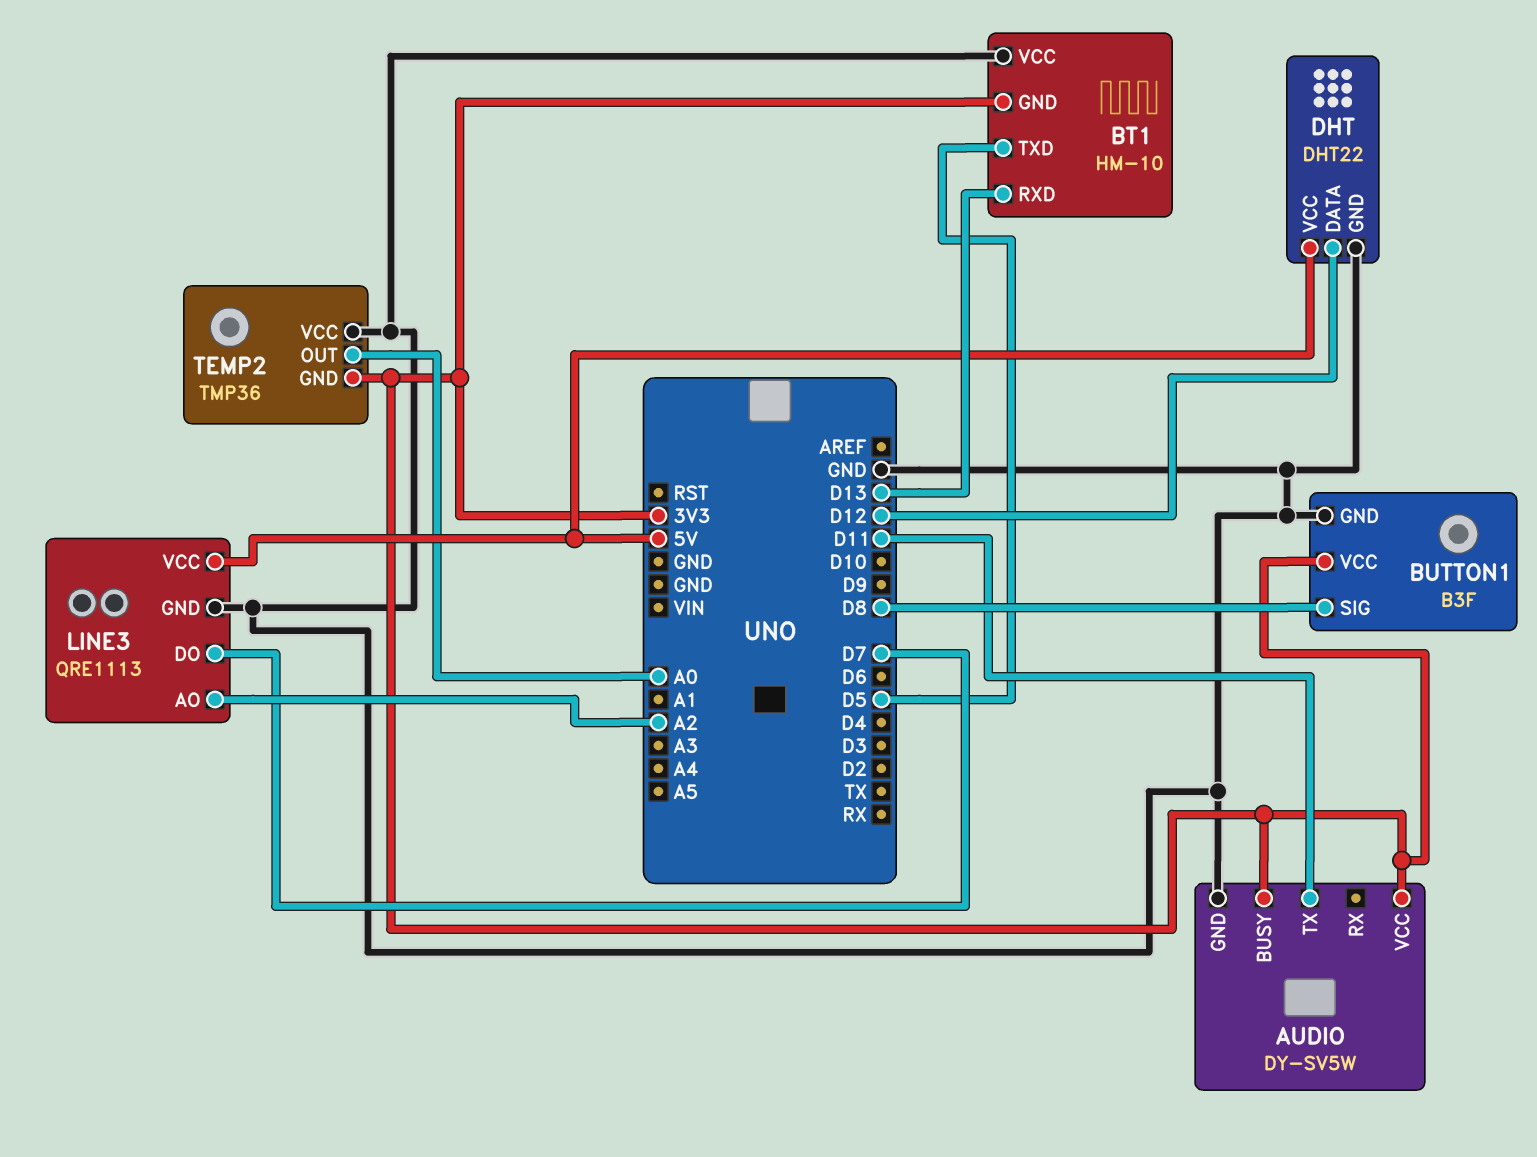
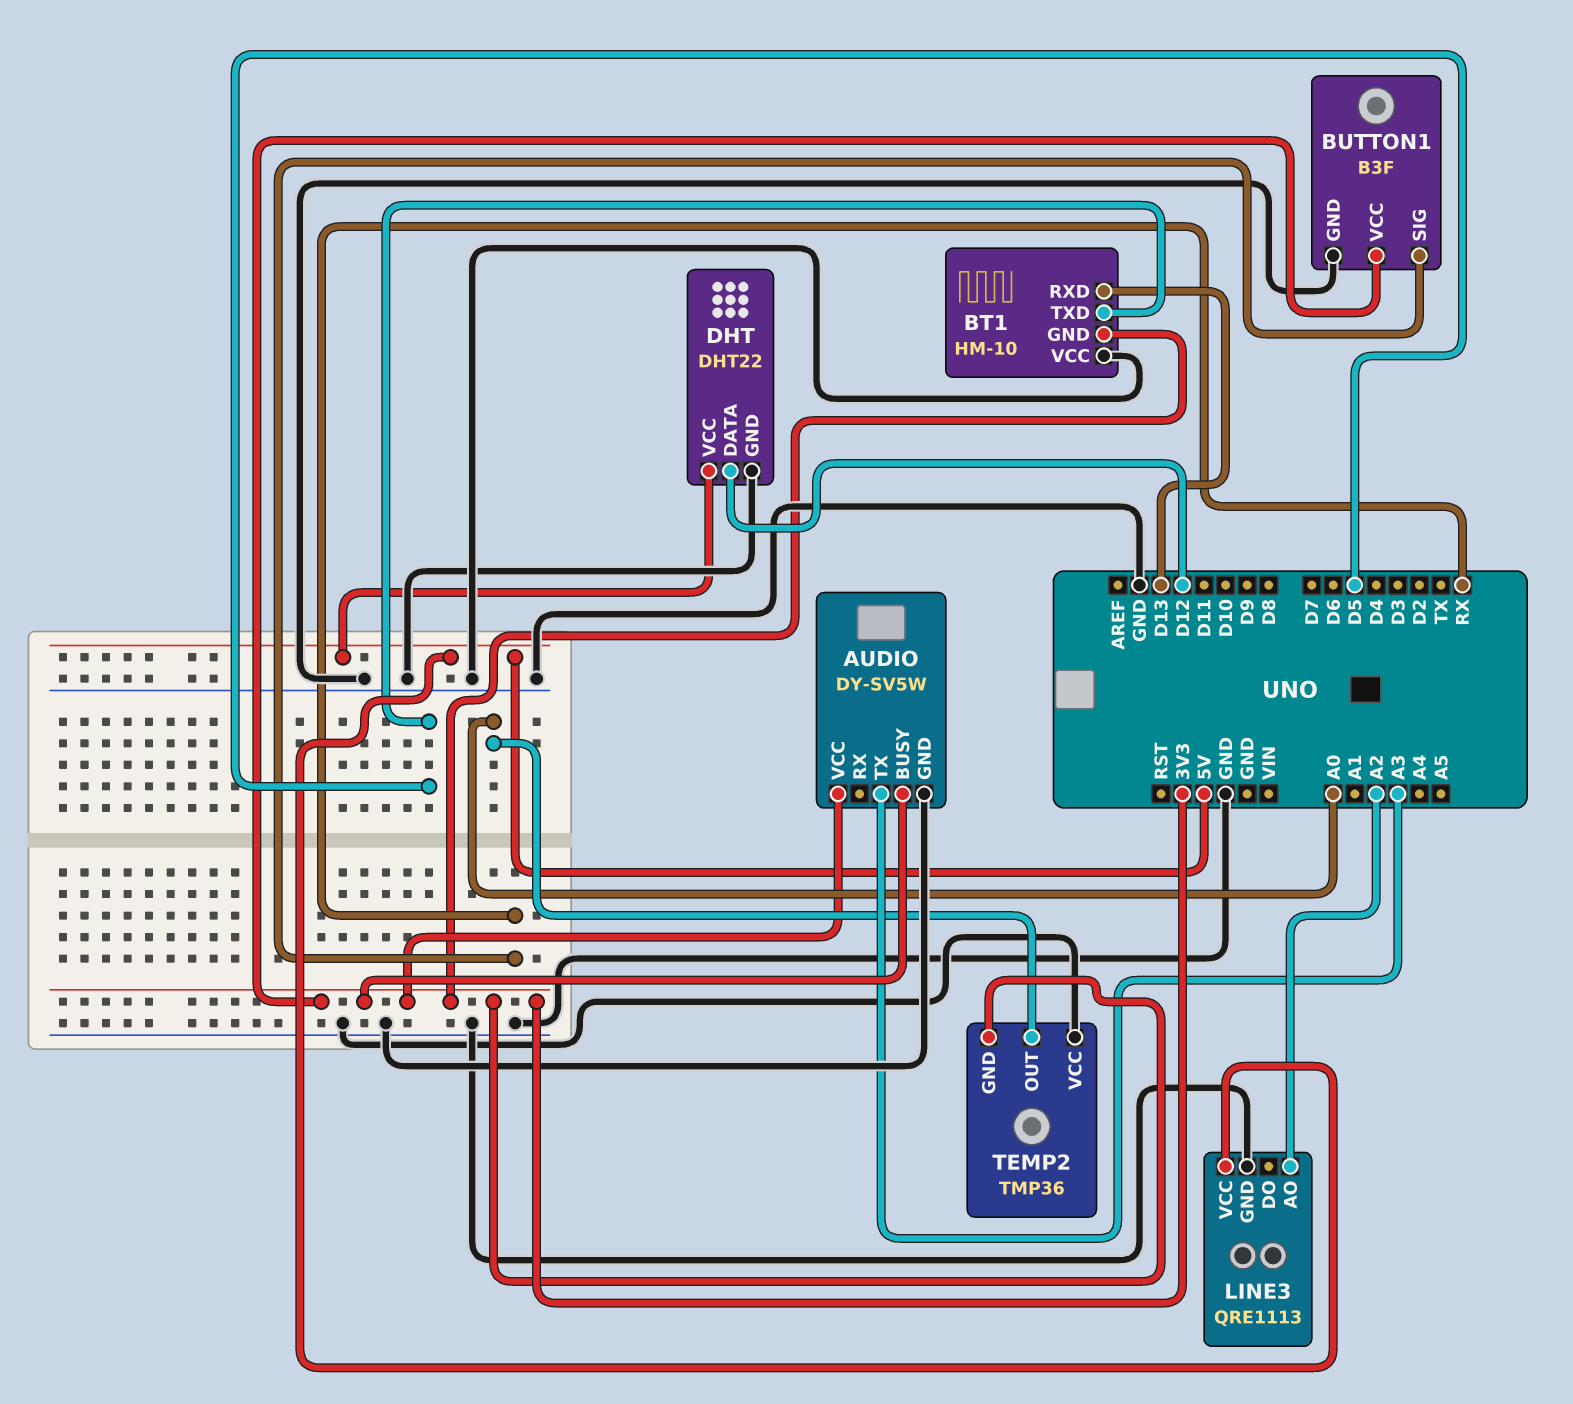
AUDIO pin TX: D11 -> A3
BUTTON1 pin SIG: D8 -> RX
LINE3 pin DO: D7 -> none

